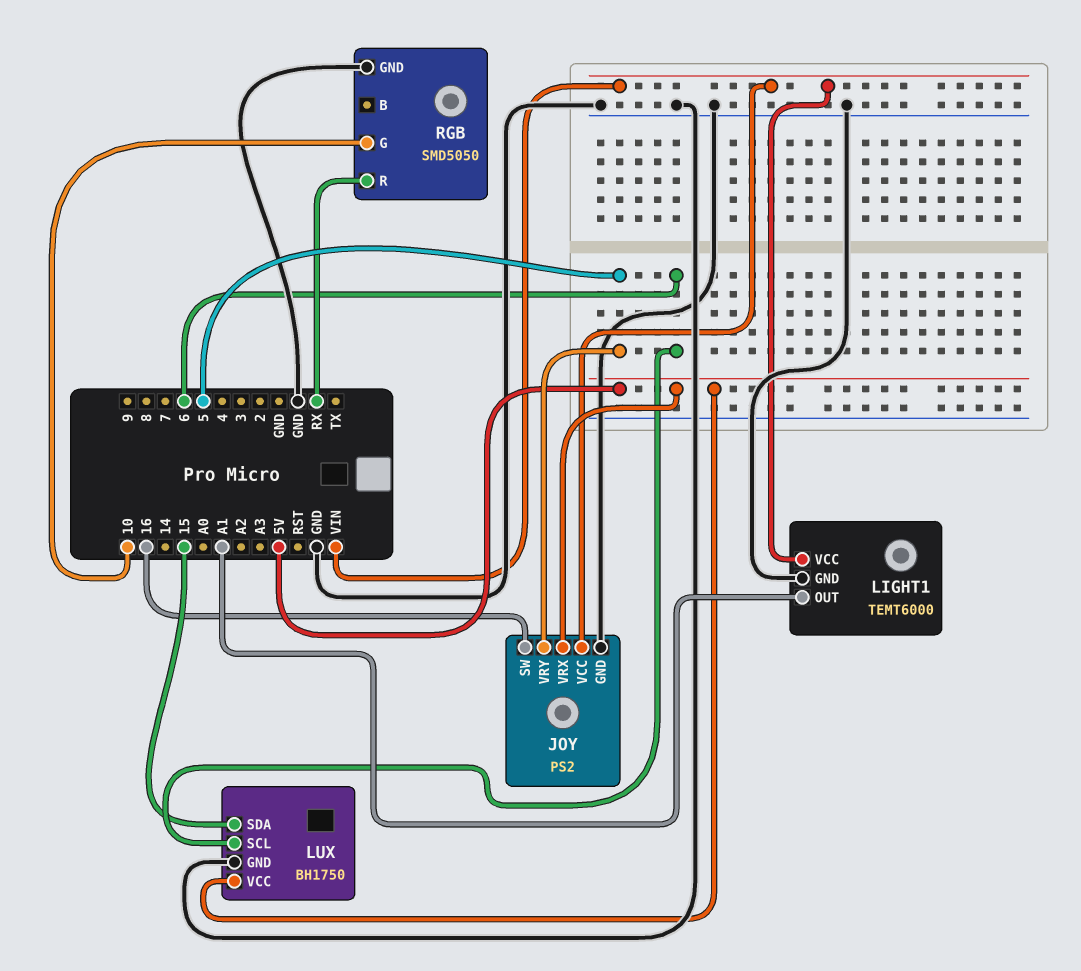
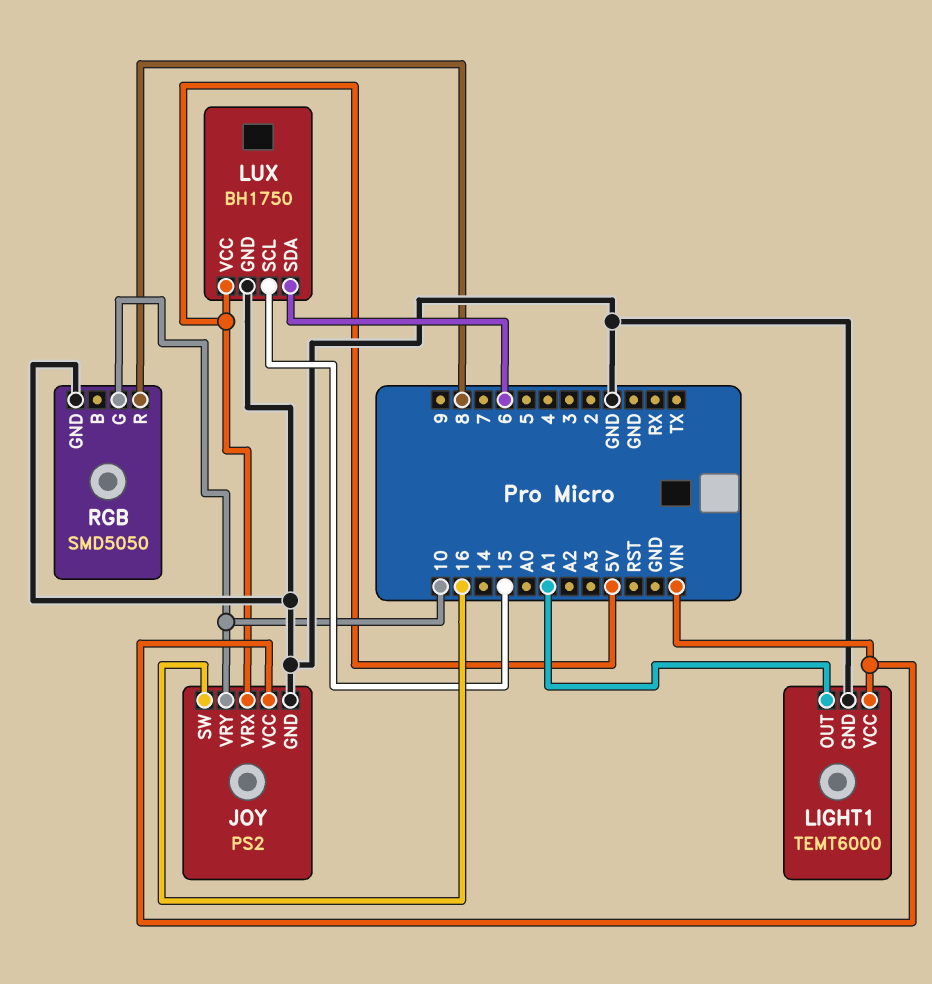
JOY pin VRY: 5 -> 10
LUX pin SCL: 6 -> 15
LUX pin SDA: 15 -> 6
RGB pin R: RX -> 8

